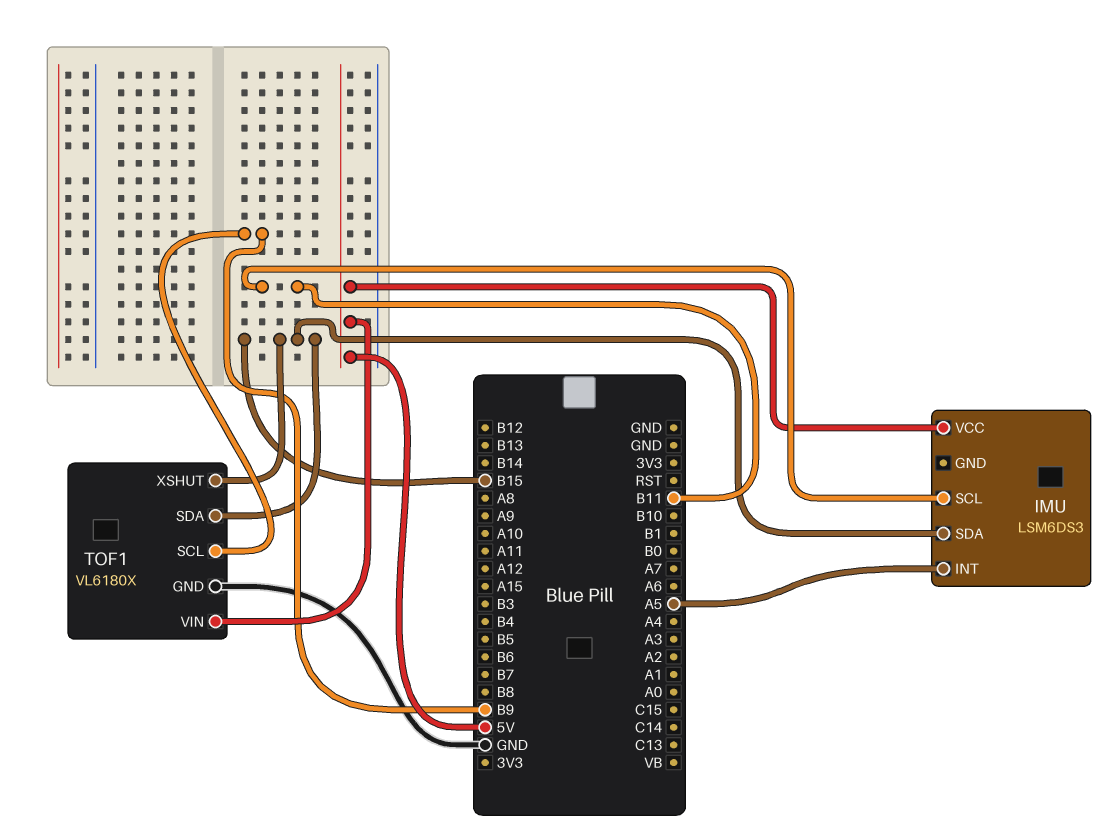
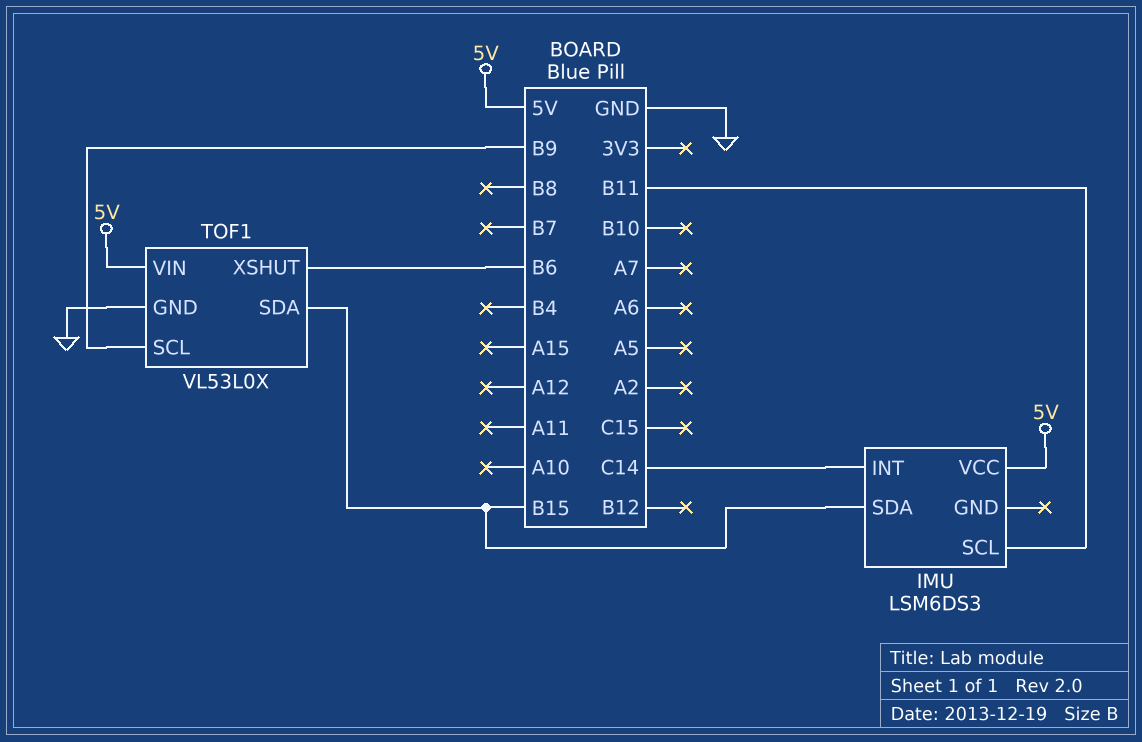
IMU pin INT: A5 -> C14
TOF1: VL6180X -> VL53L0X
TOF1 pin XSHUT: B15 -> B6

